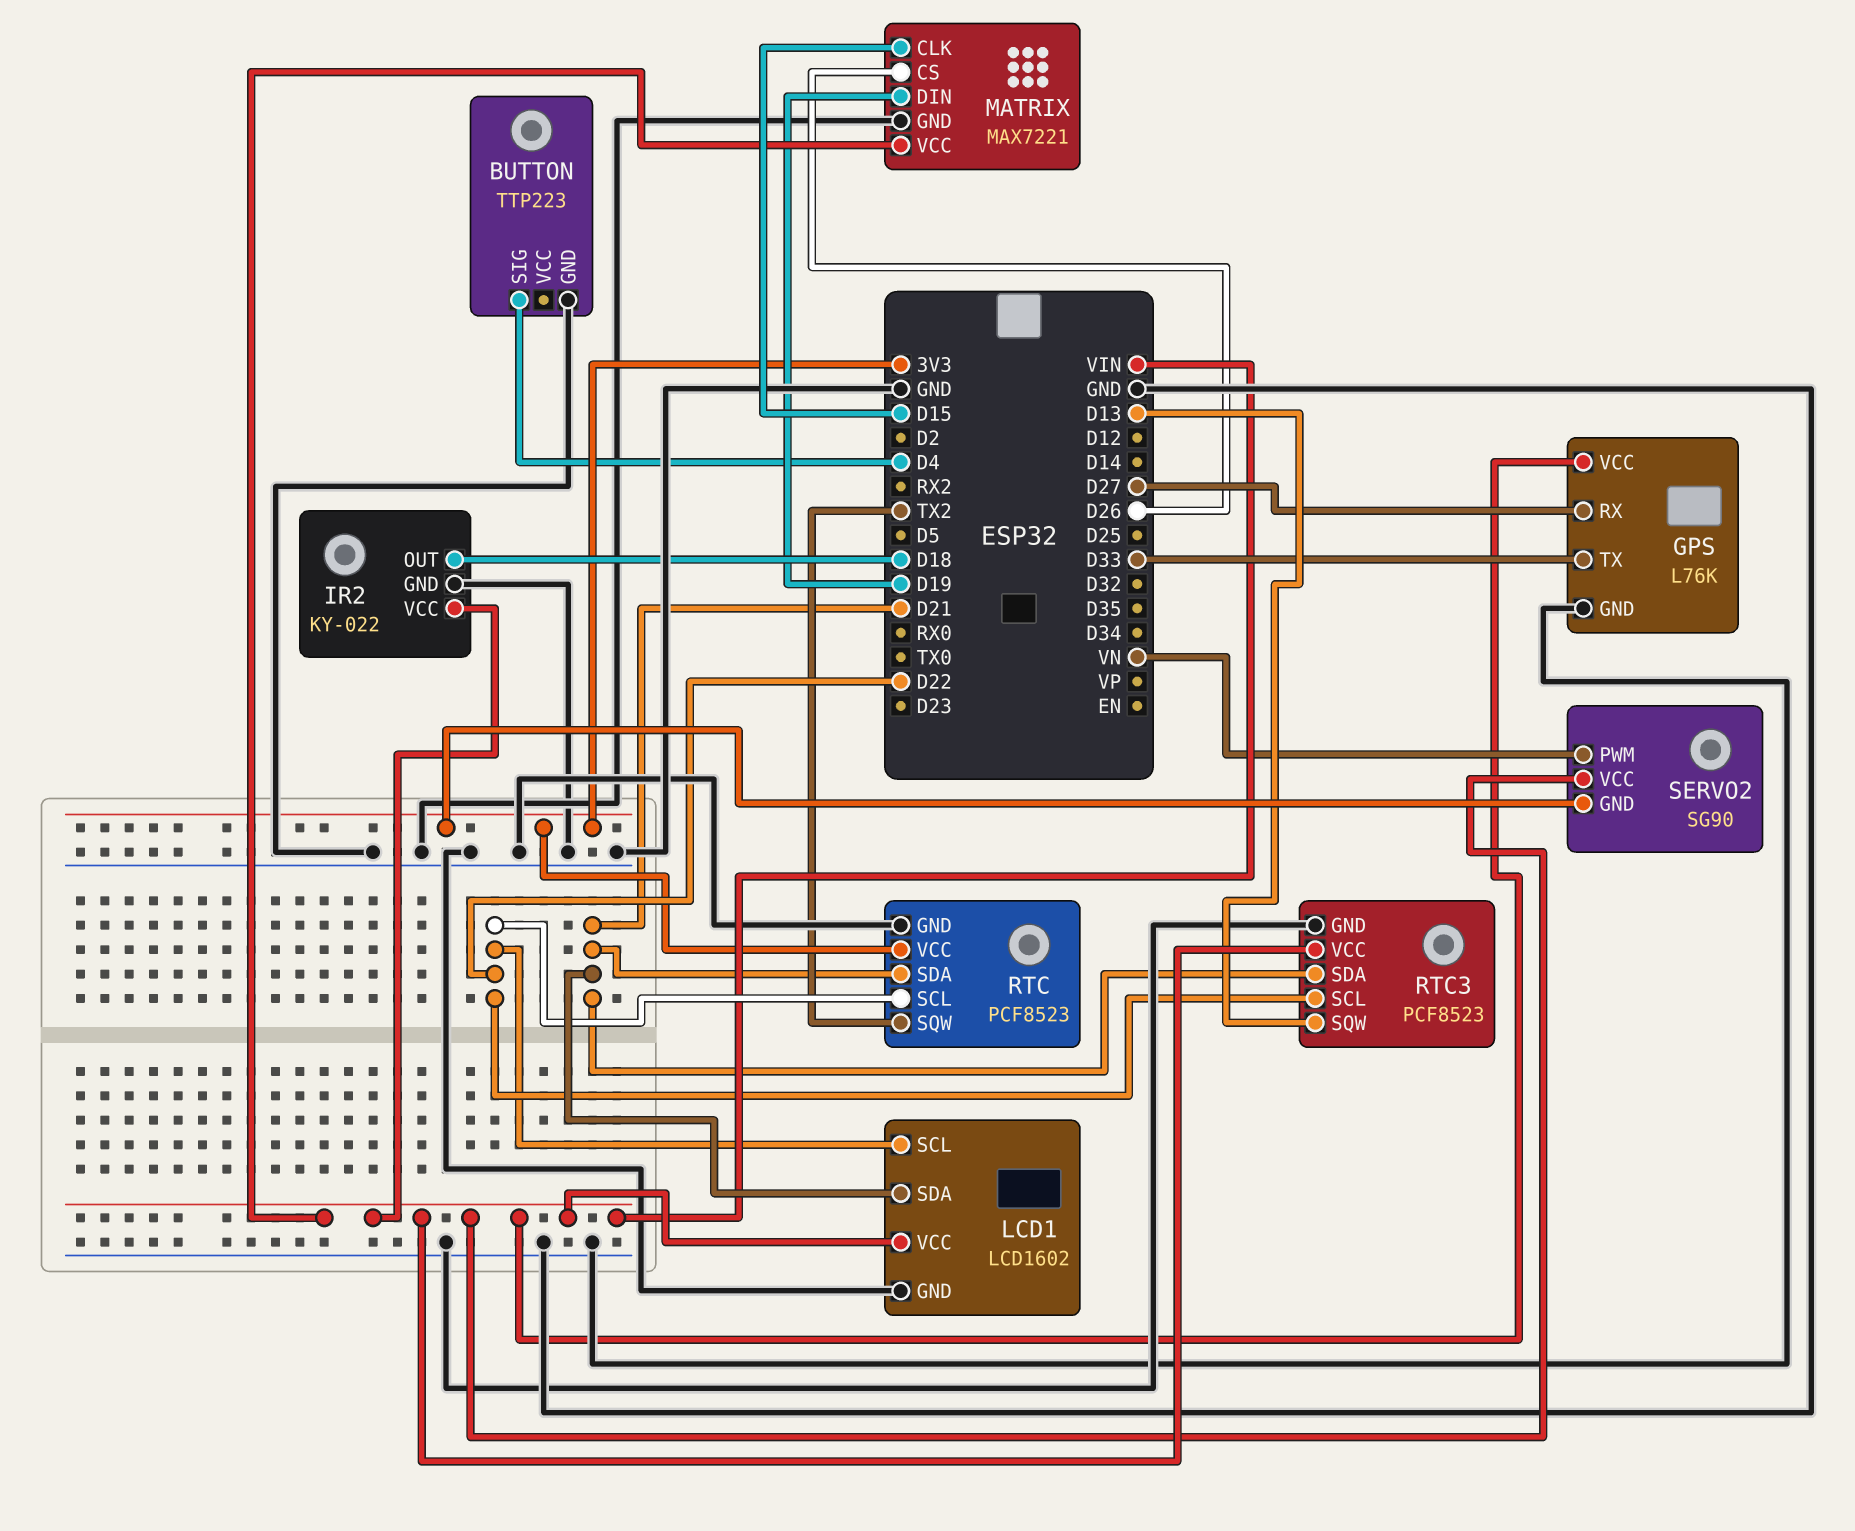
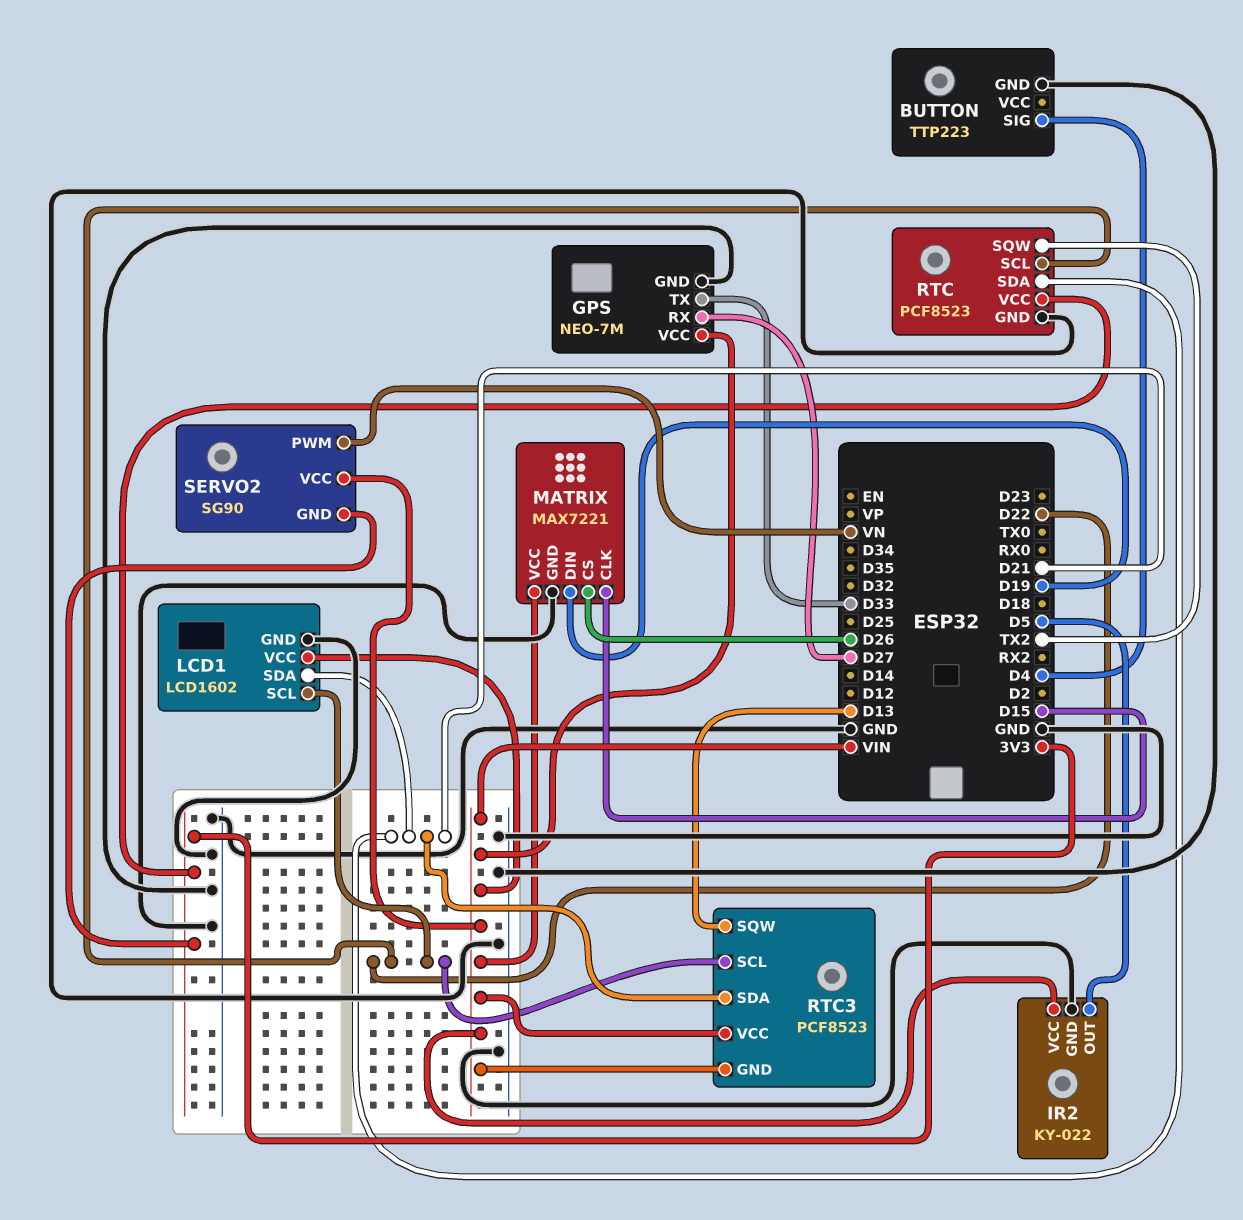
GPS: L76K -> NEO-7M
IR2 pin OUT: D18 -> D5
RTC3 pin GND: GND -> VIN

